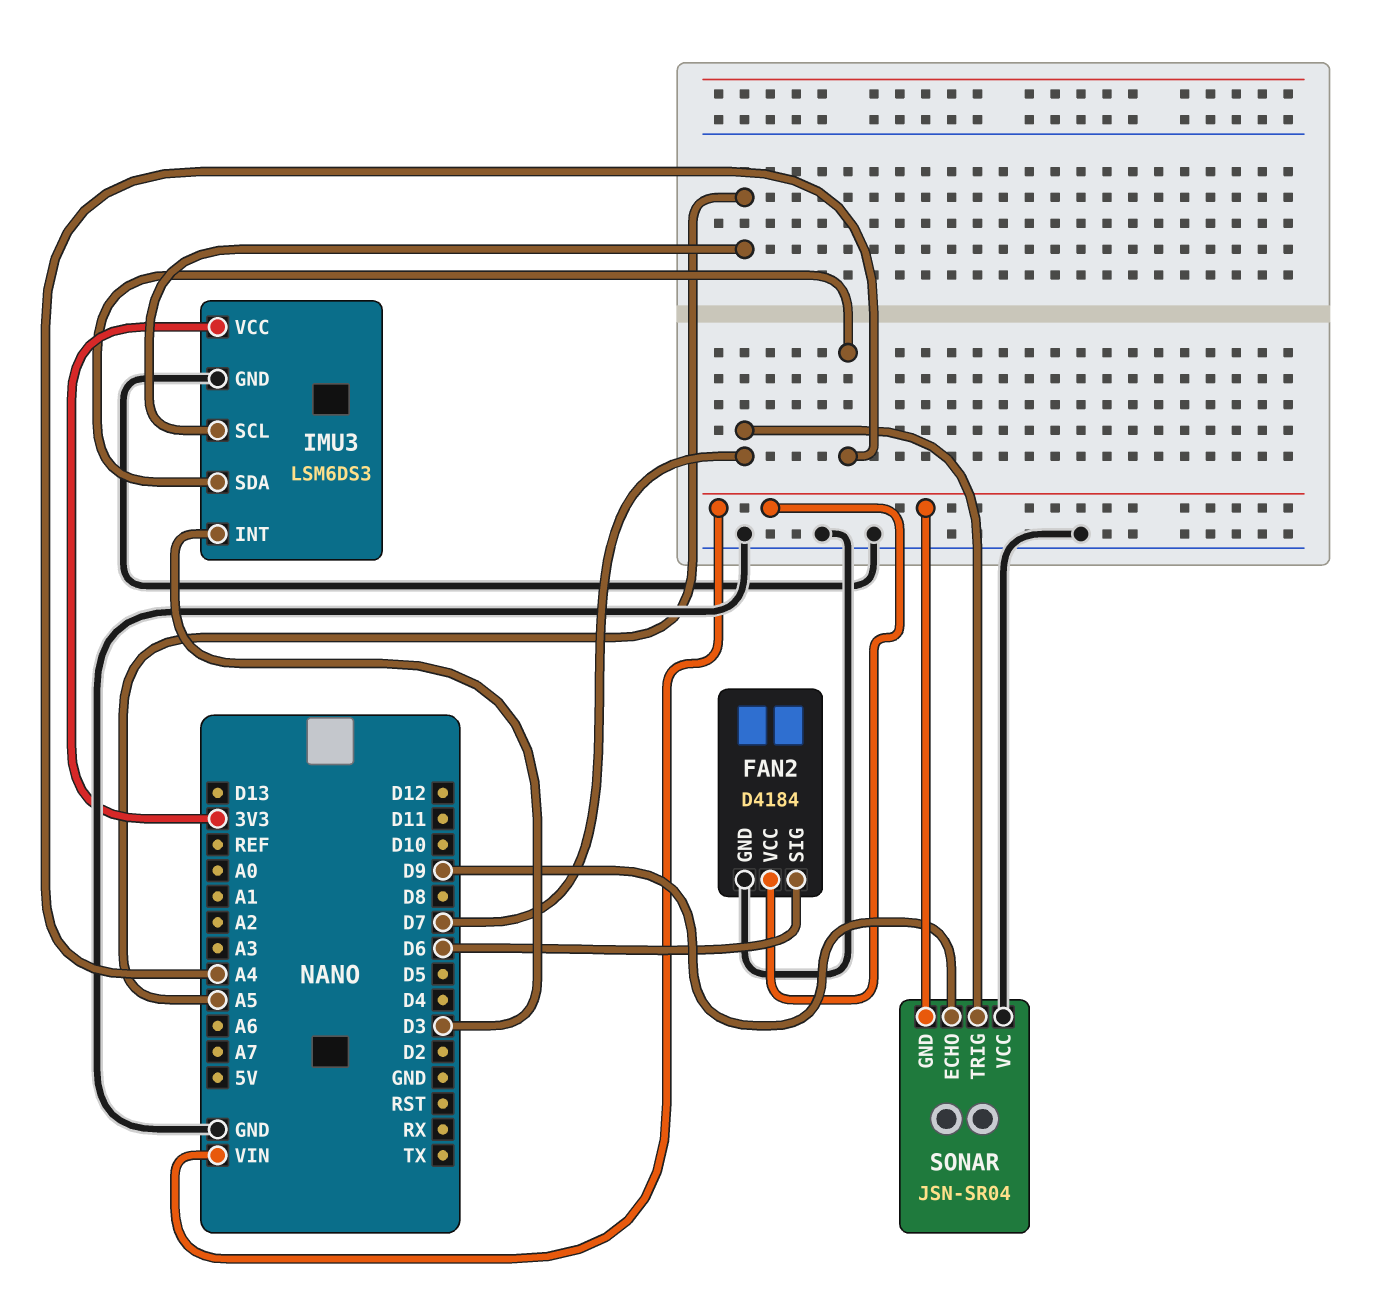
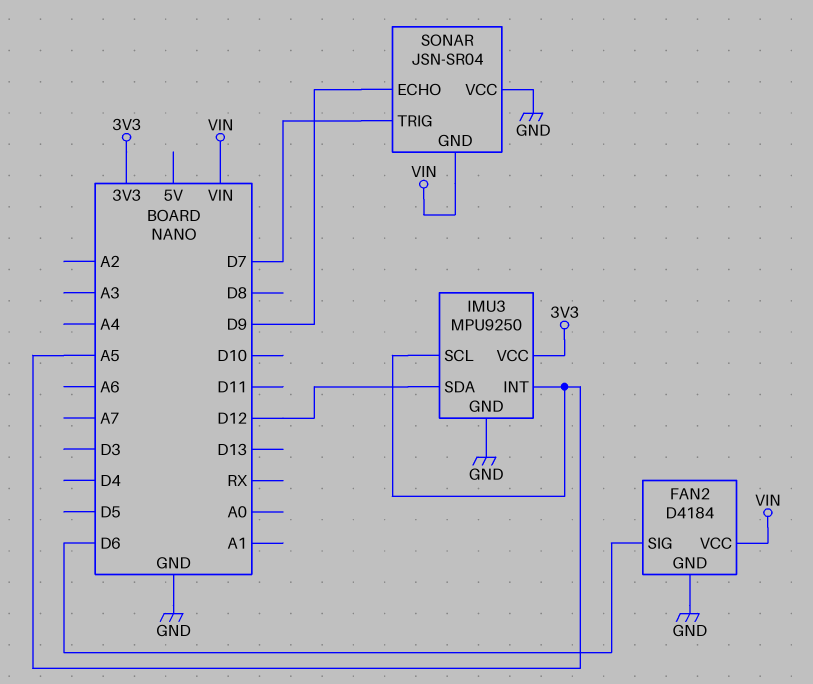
IMU3: LSM6DS3 -> MPU9250
IMU3 pin INT: D3 -> A5
IMU3 pin SDA: A4 -> D12

